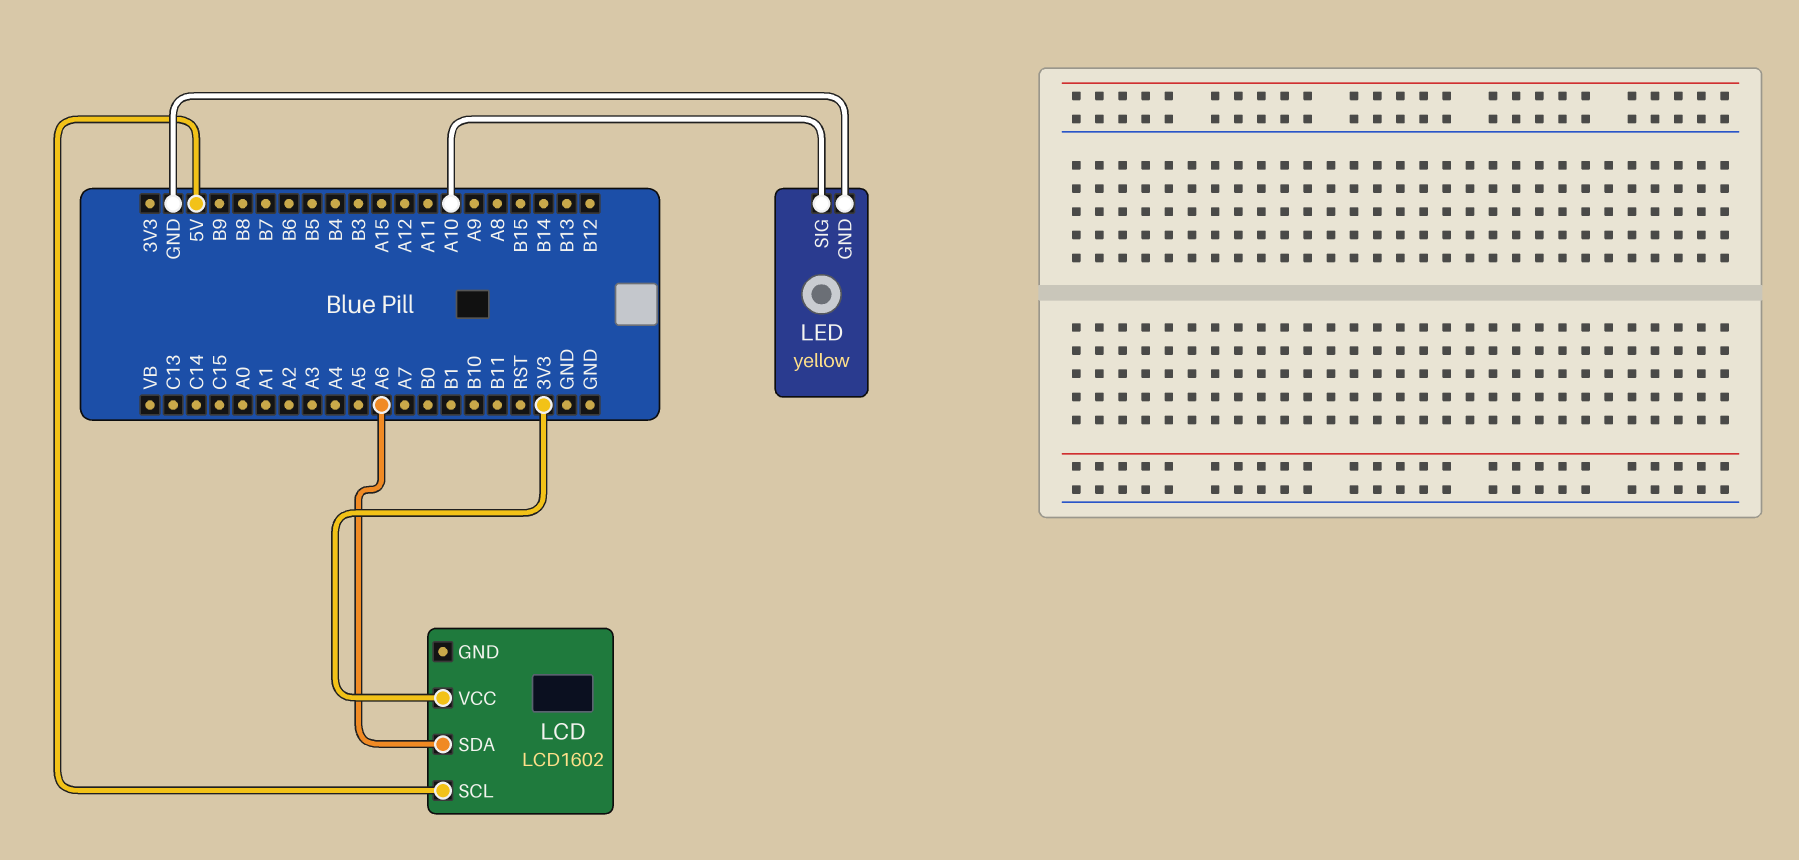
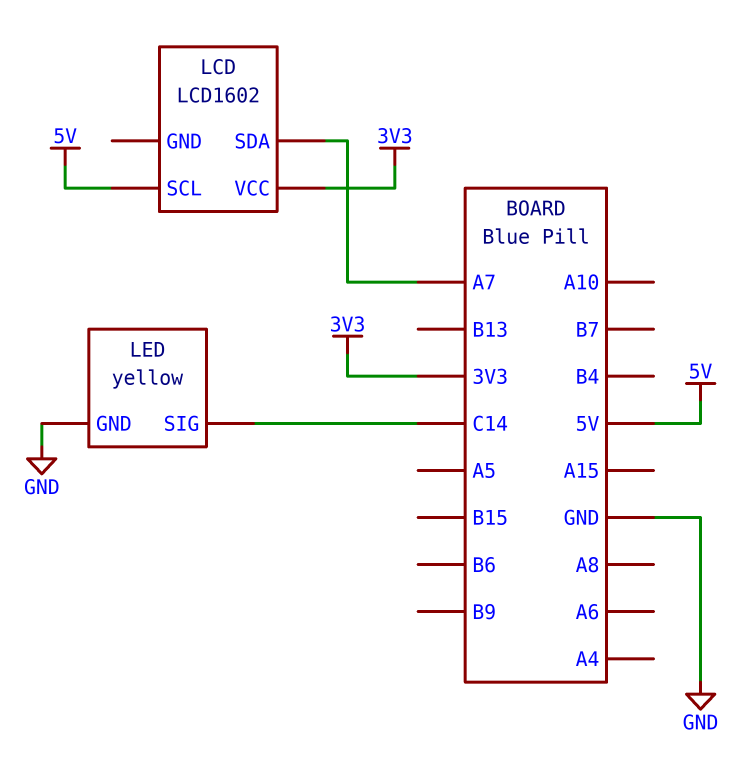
LCD pin SDA: A6 -> A7
LED pin SIG: A10 -> C14

